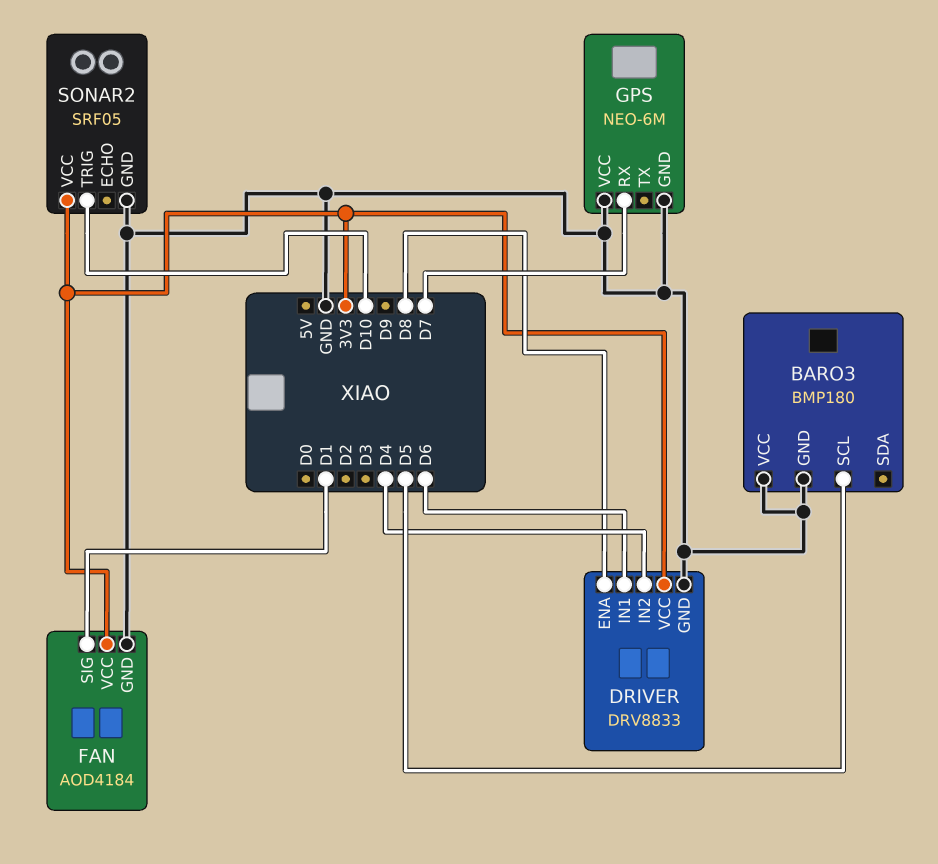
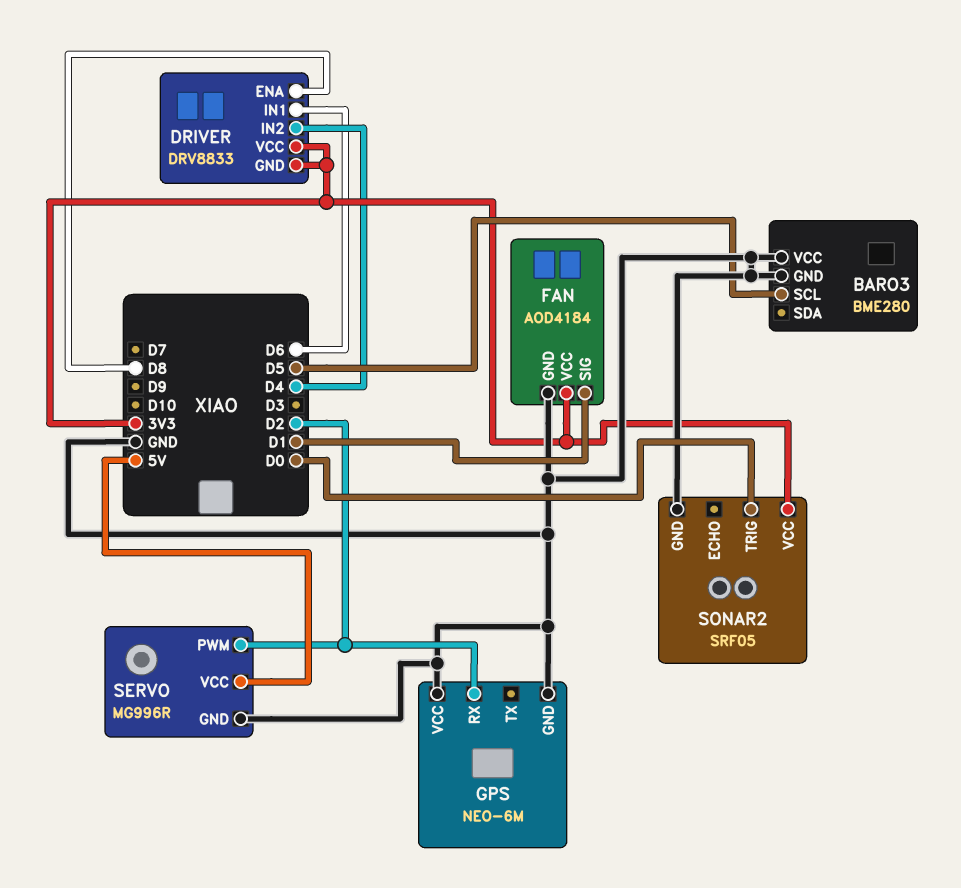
BARO3: BMP180 -> BME280
DRIVER pin GND: GND -> 3V3
GPS pin RX: D7 -> D2
SERVO: none -> MG996R
SERVO pin GND: none -> GND
SERVO pin PWM: none -> D2
SERVO pin VCC: none -> 5V
SONAR2 pin TRIG: D10 -> D0

